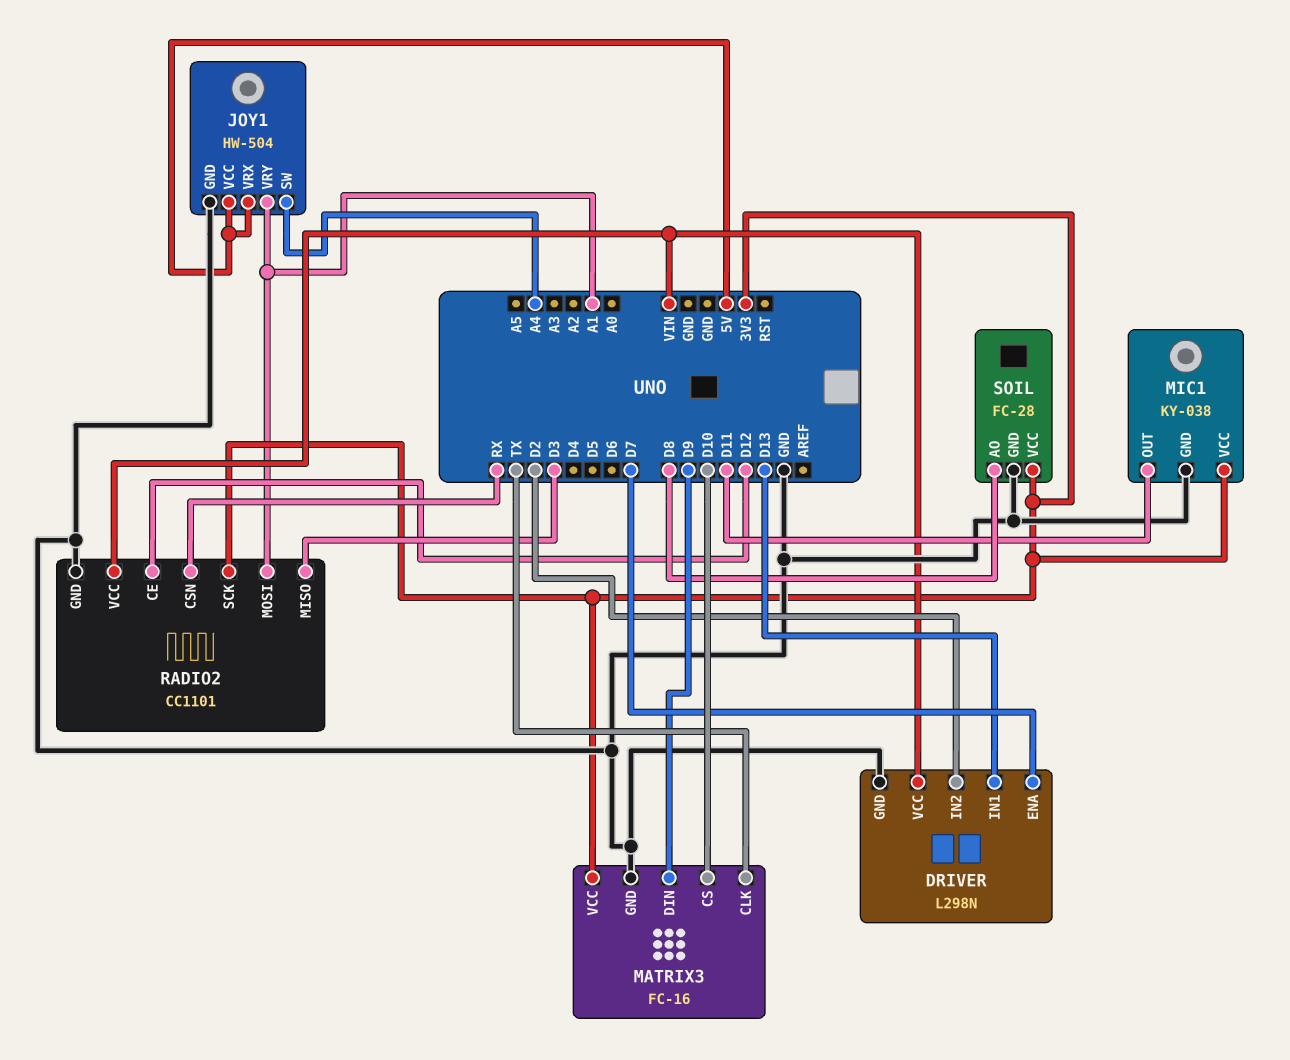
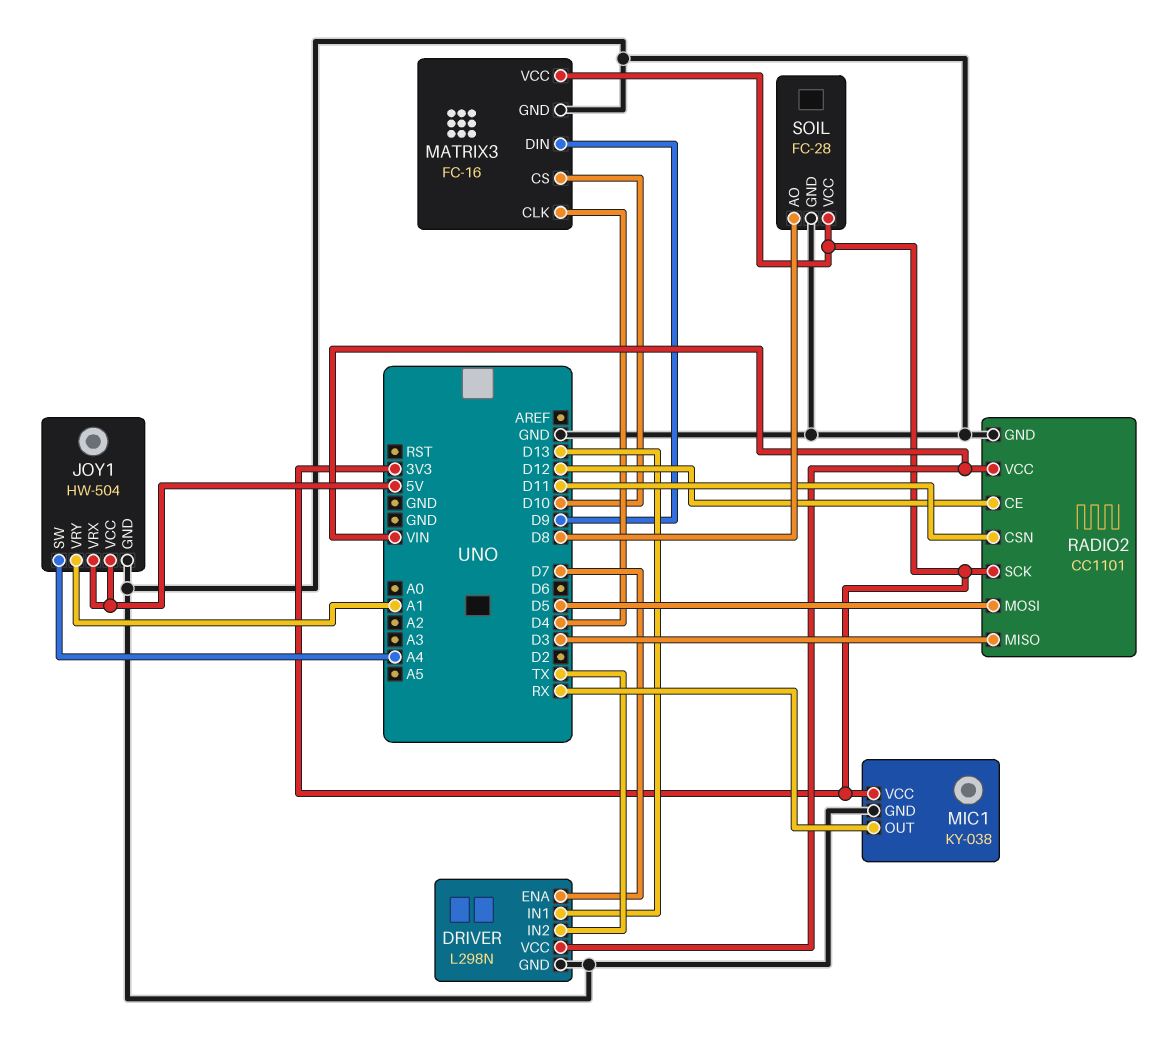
DRIVER pin IN2: D2 -> TX
MATRIX3 pin CLK: TX -> D4
MIC1 pin OUT: D11 -> RX
RADIO2 pin CSN: RX -> D11
RADIO2 pin MOSI: A1 -> D5

